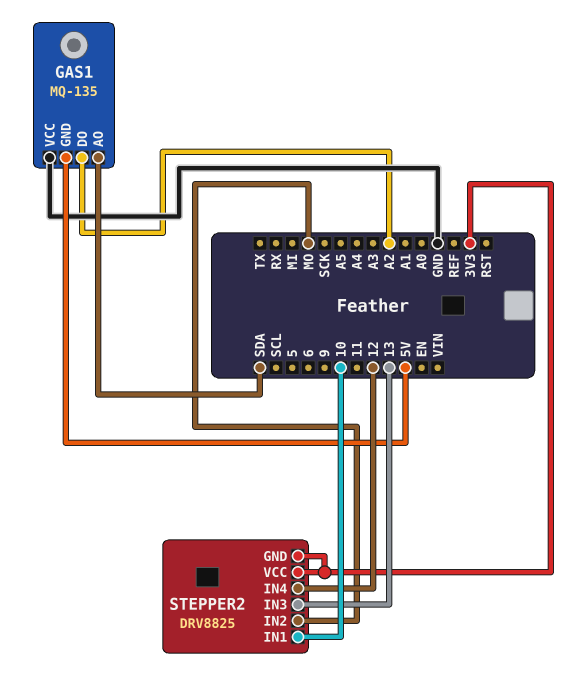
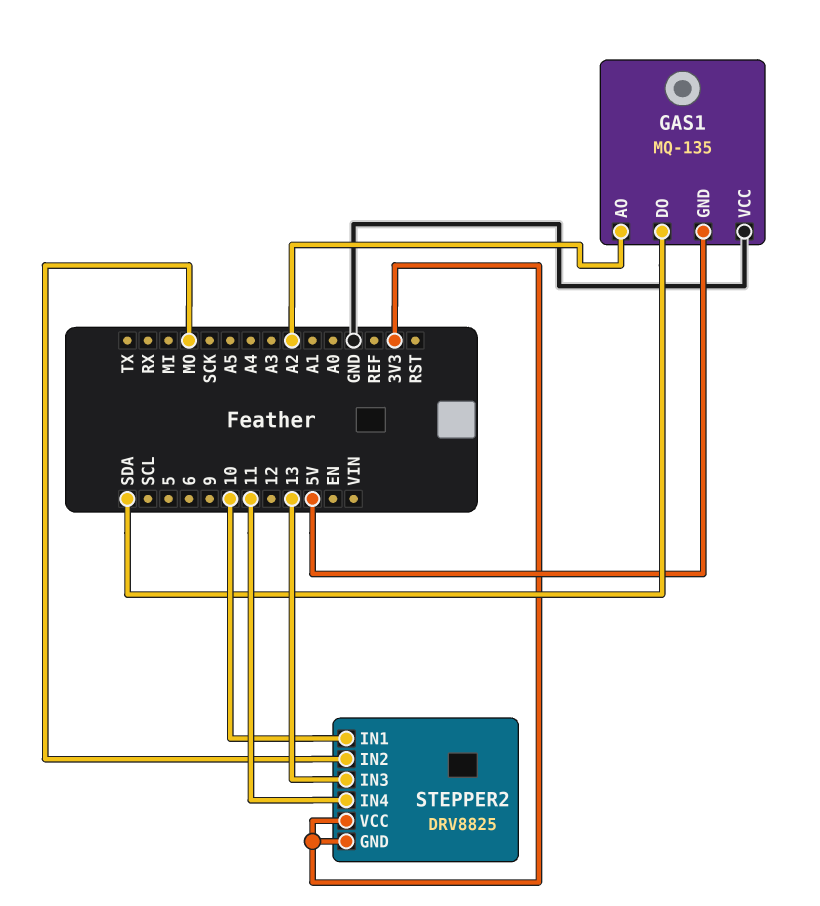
GAS1 pin AO: SDA -> A2
GAS1 pin DO: A2 -> SDA
STEPPER2 pin IN4: 12 -> 11

